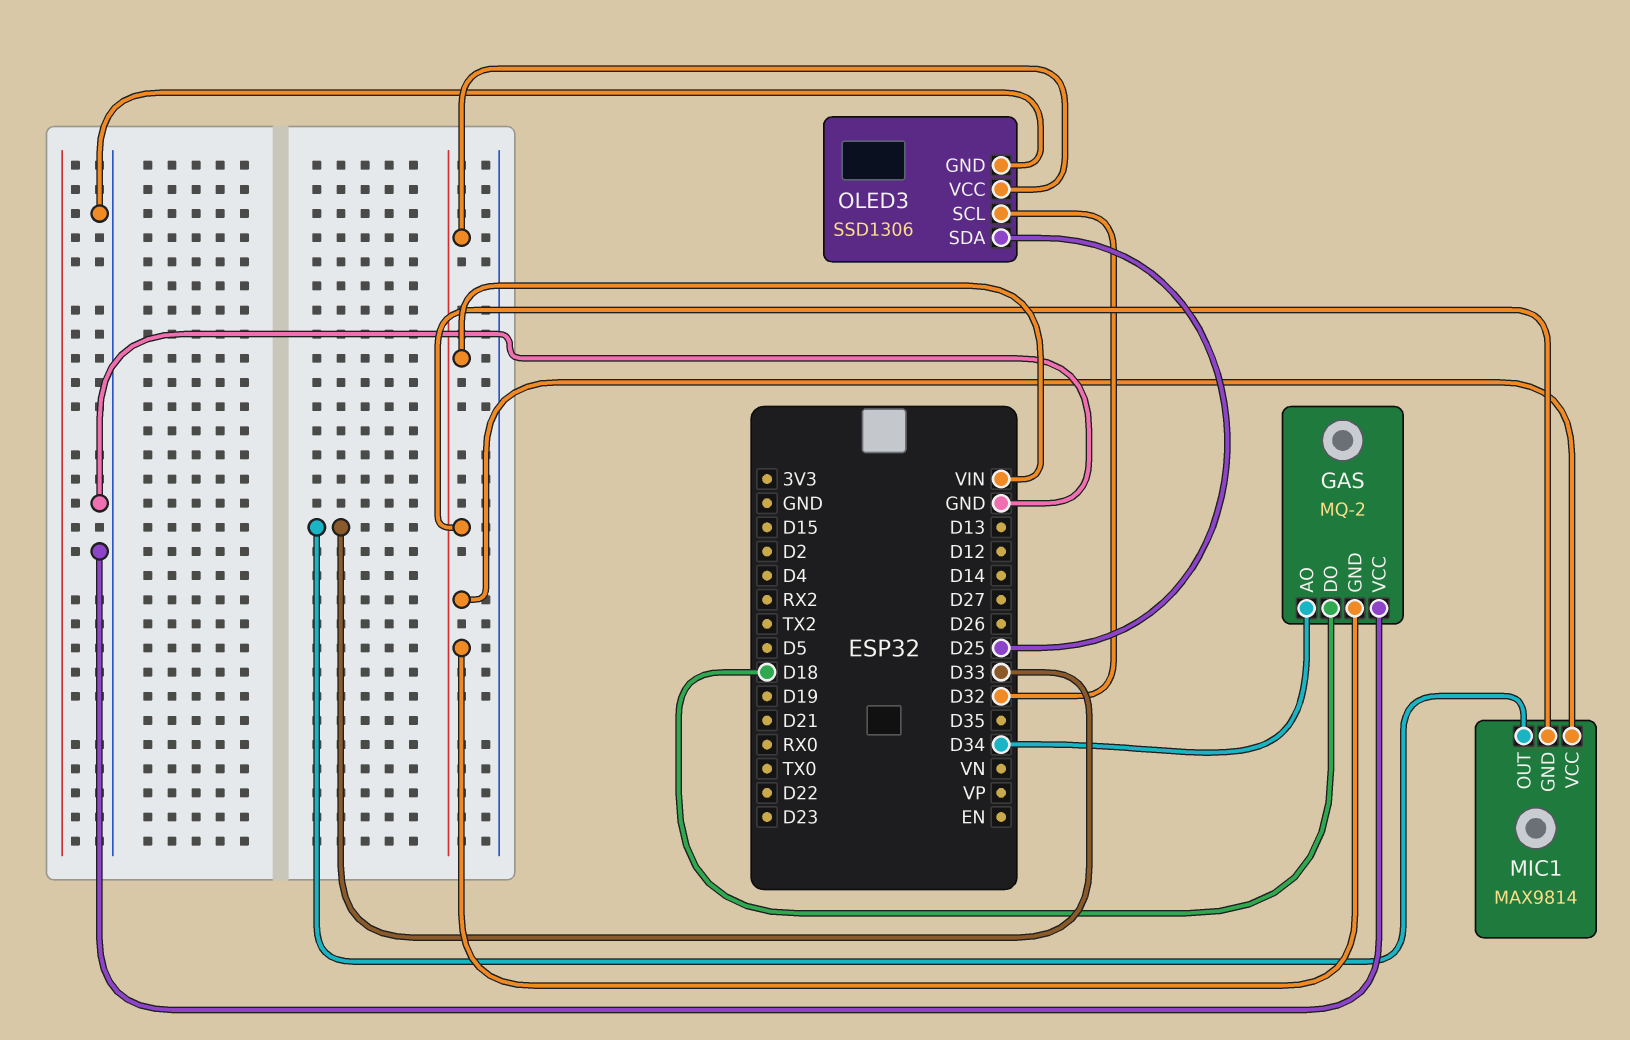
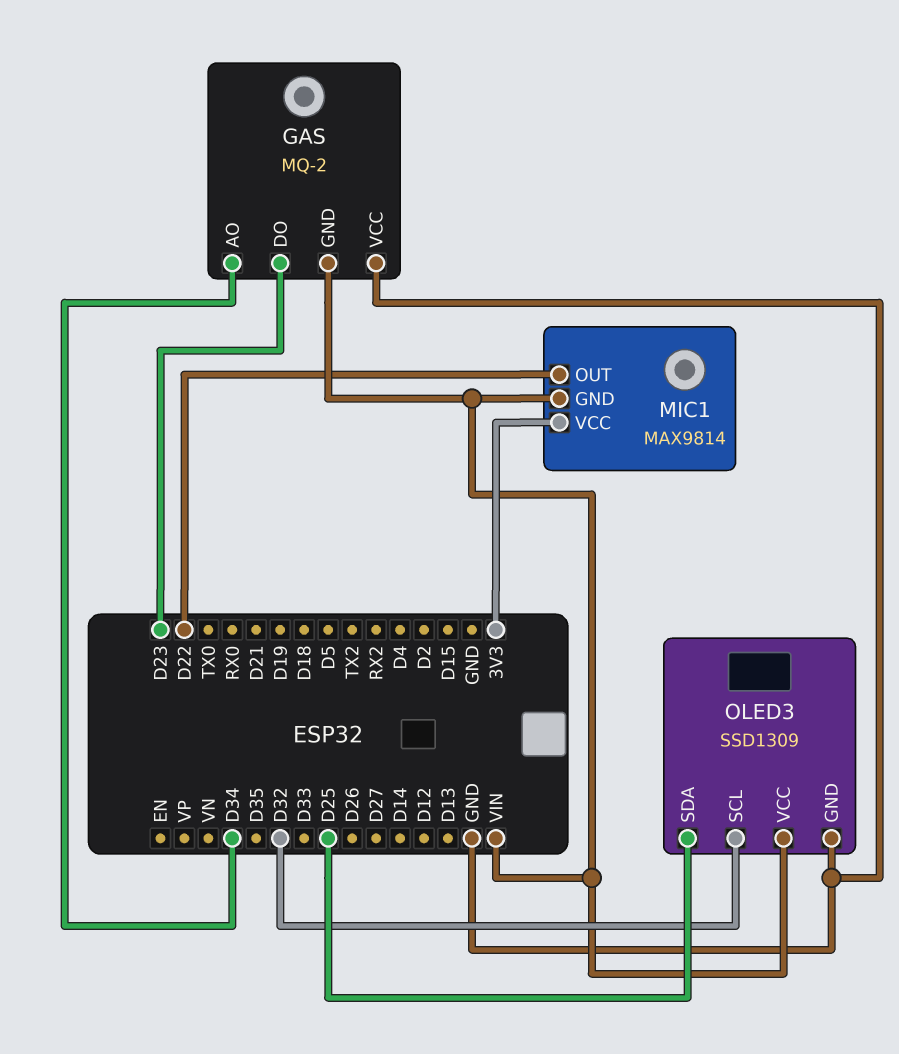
GAS pin DO: D18 -> D23
MIC1 pin OUT: D33 -> D22
MIC1 pin VCC: VIN -> 3V3
OLED3: SSD1306 -> SSD1309

